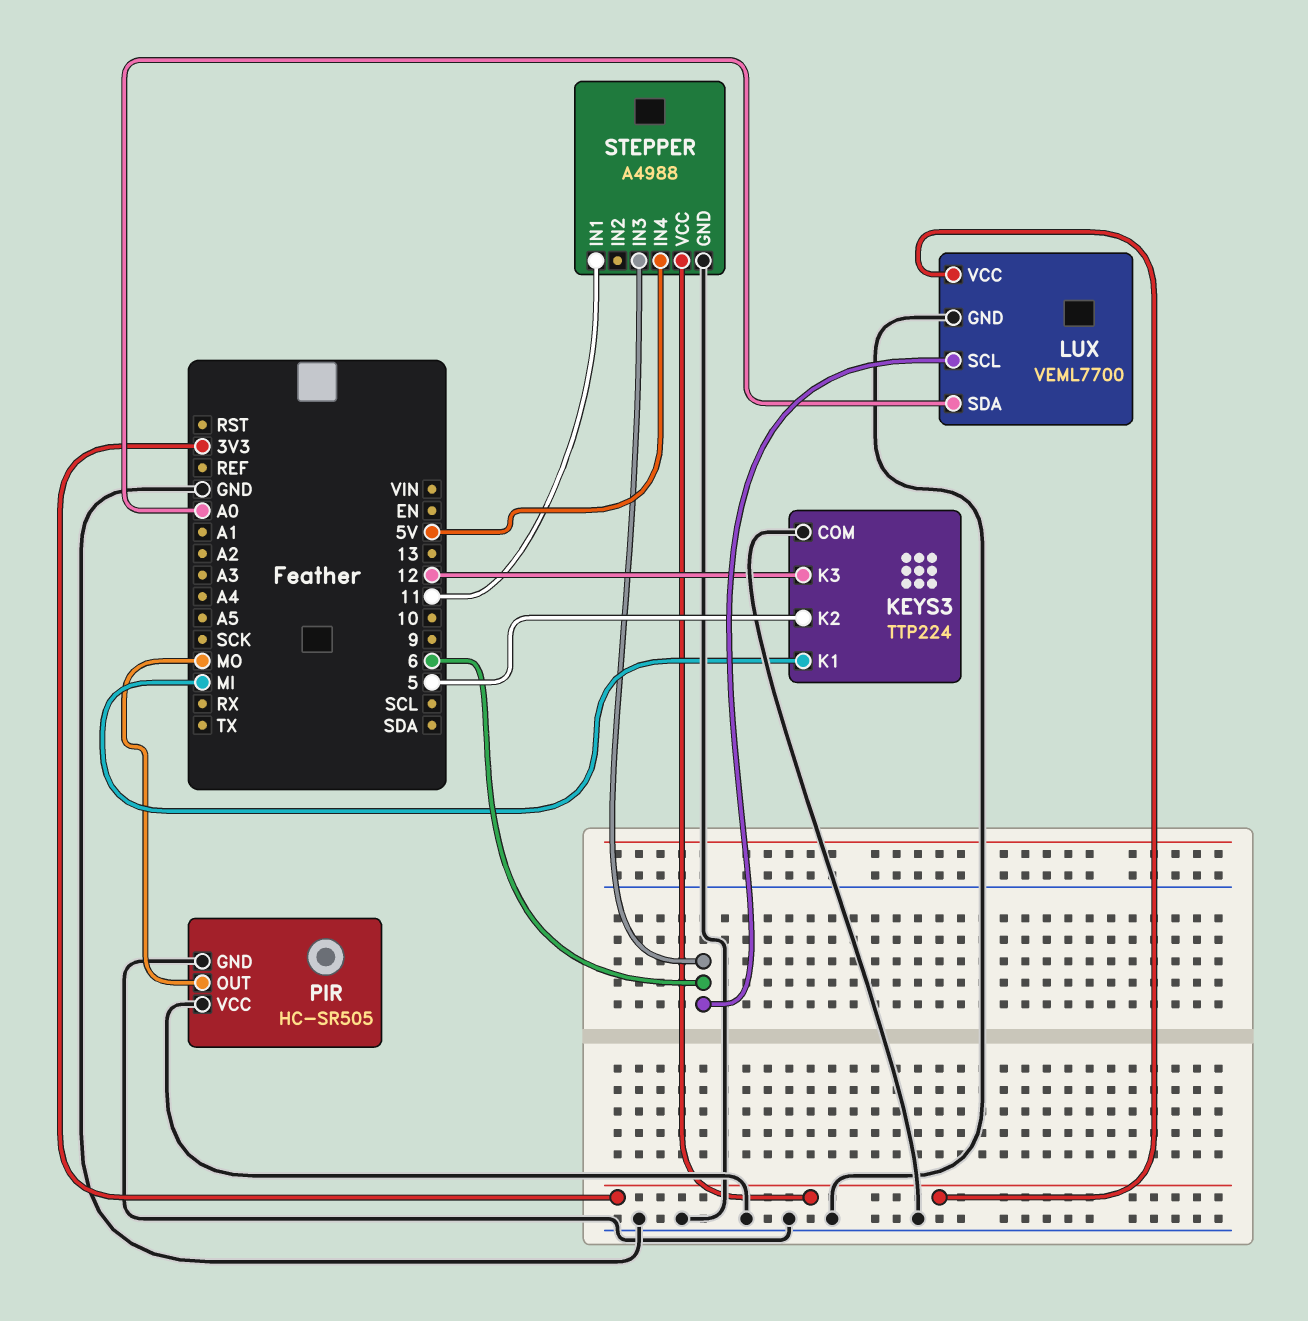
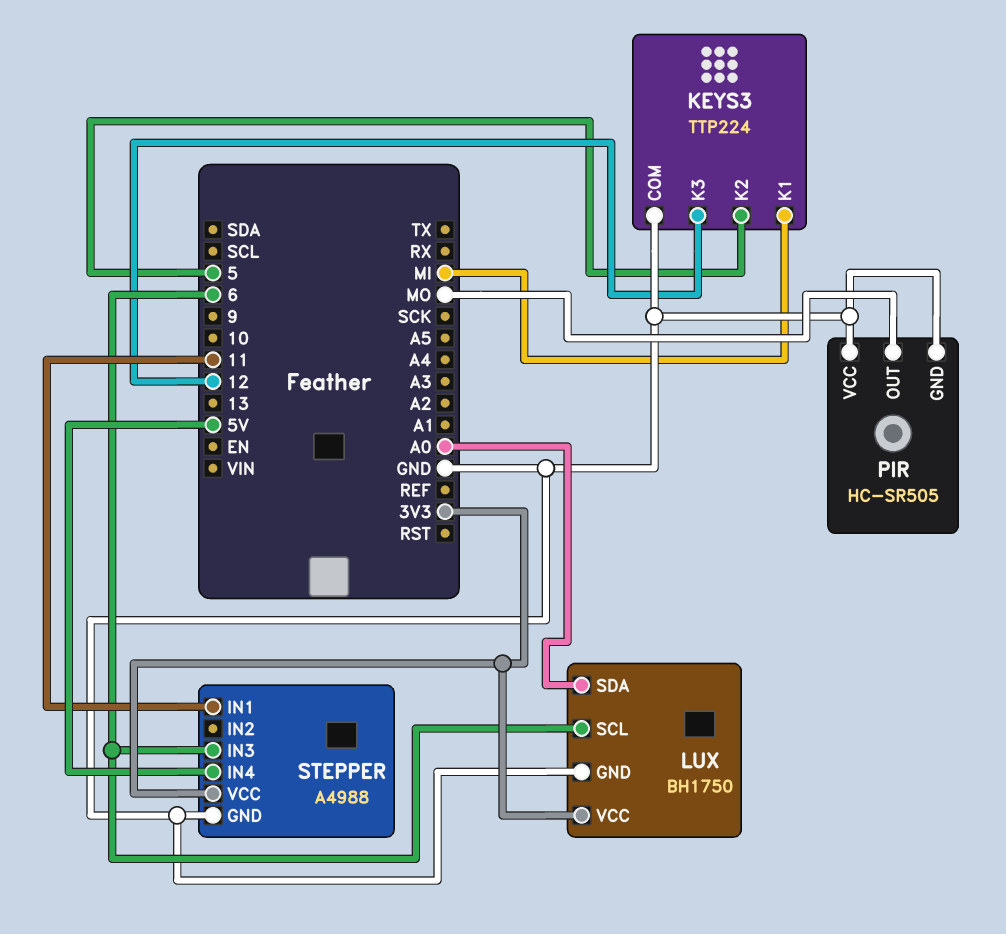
LUX: VEML7700 -> BH1750

